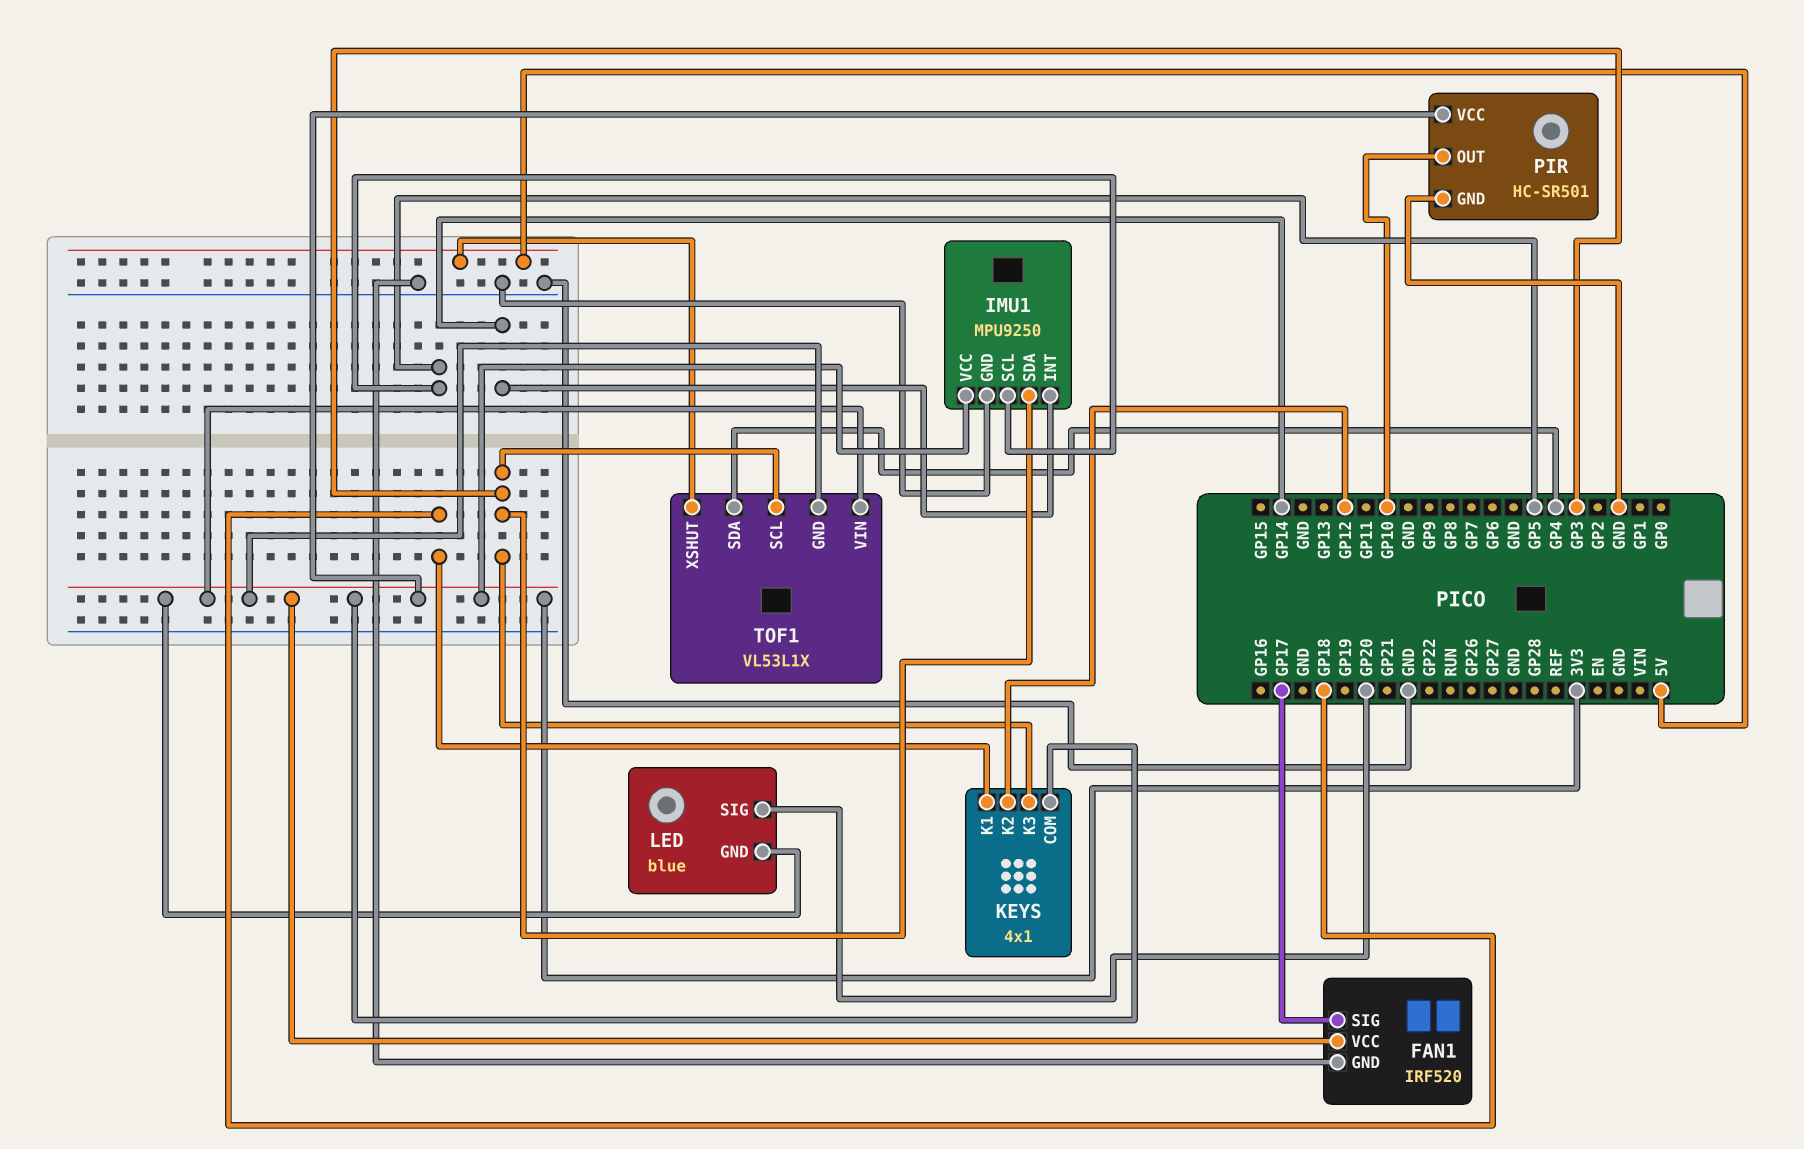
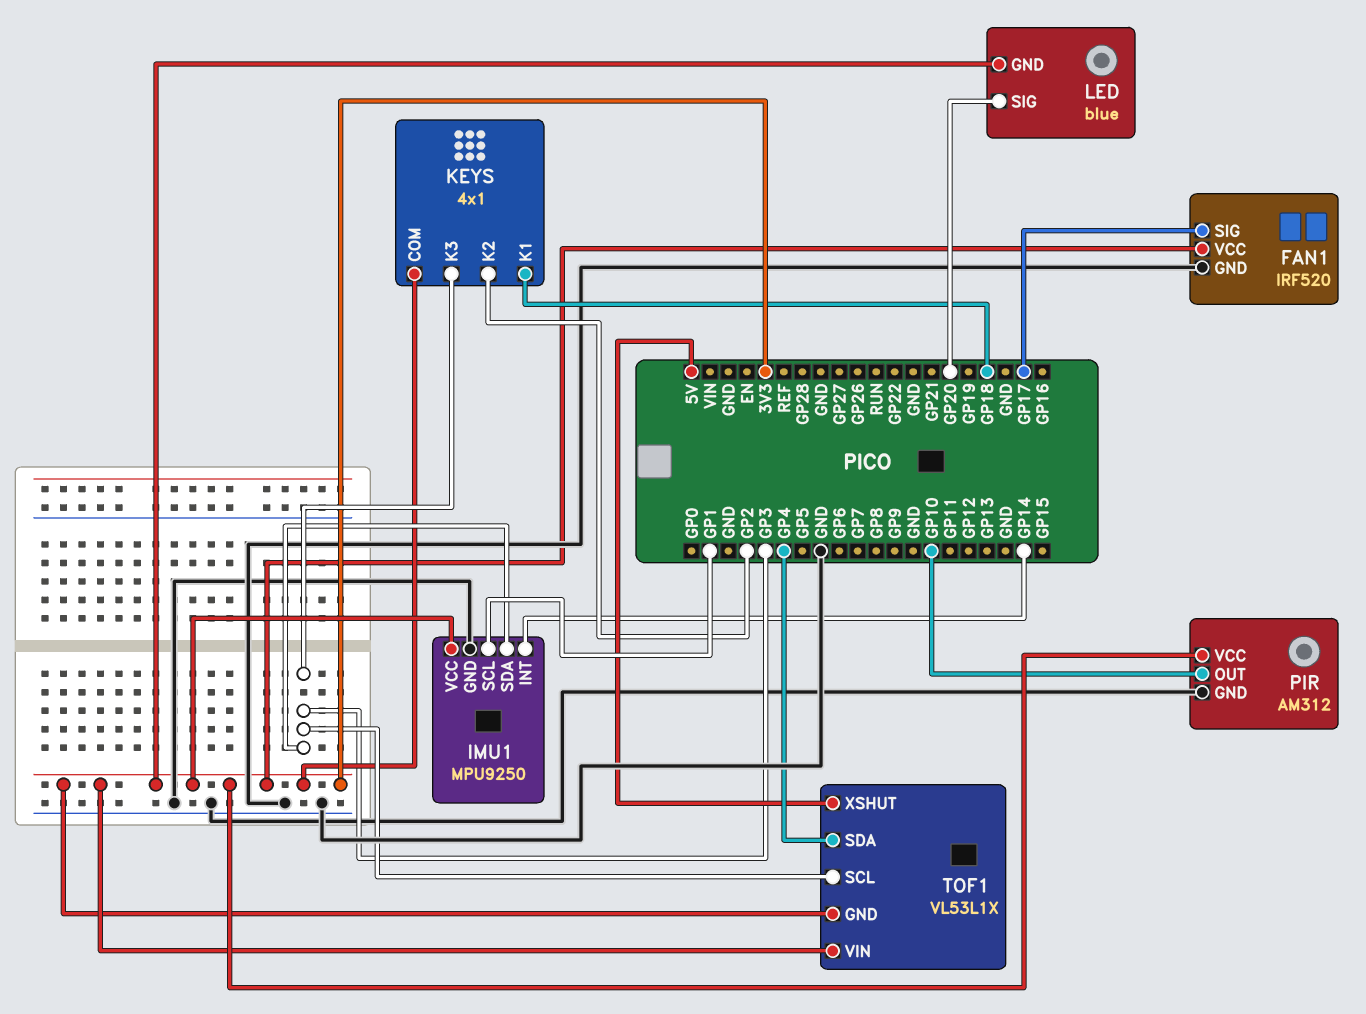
IMU1 pin SCL: GP5 -> GP1
KEYS pin K2: GP12 -> GP2
PIR: HC-SR501 -> AM312

